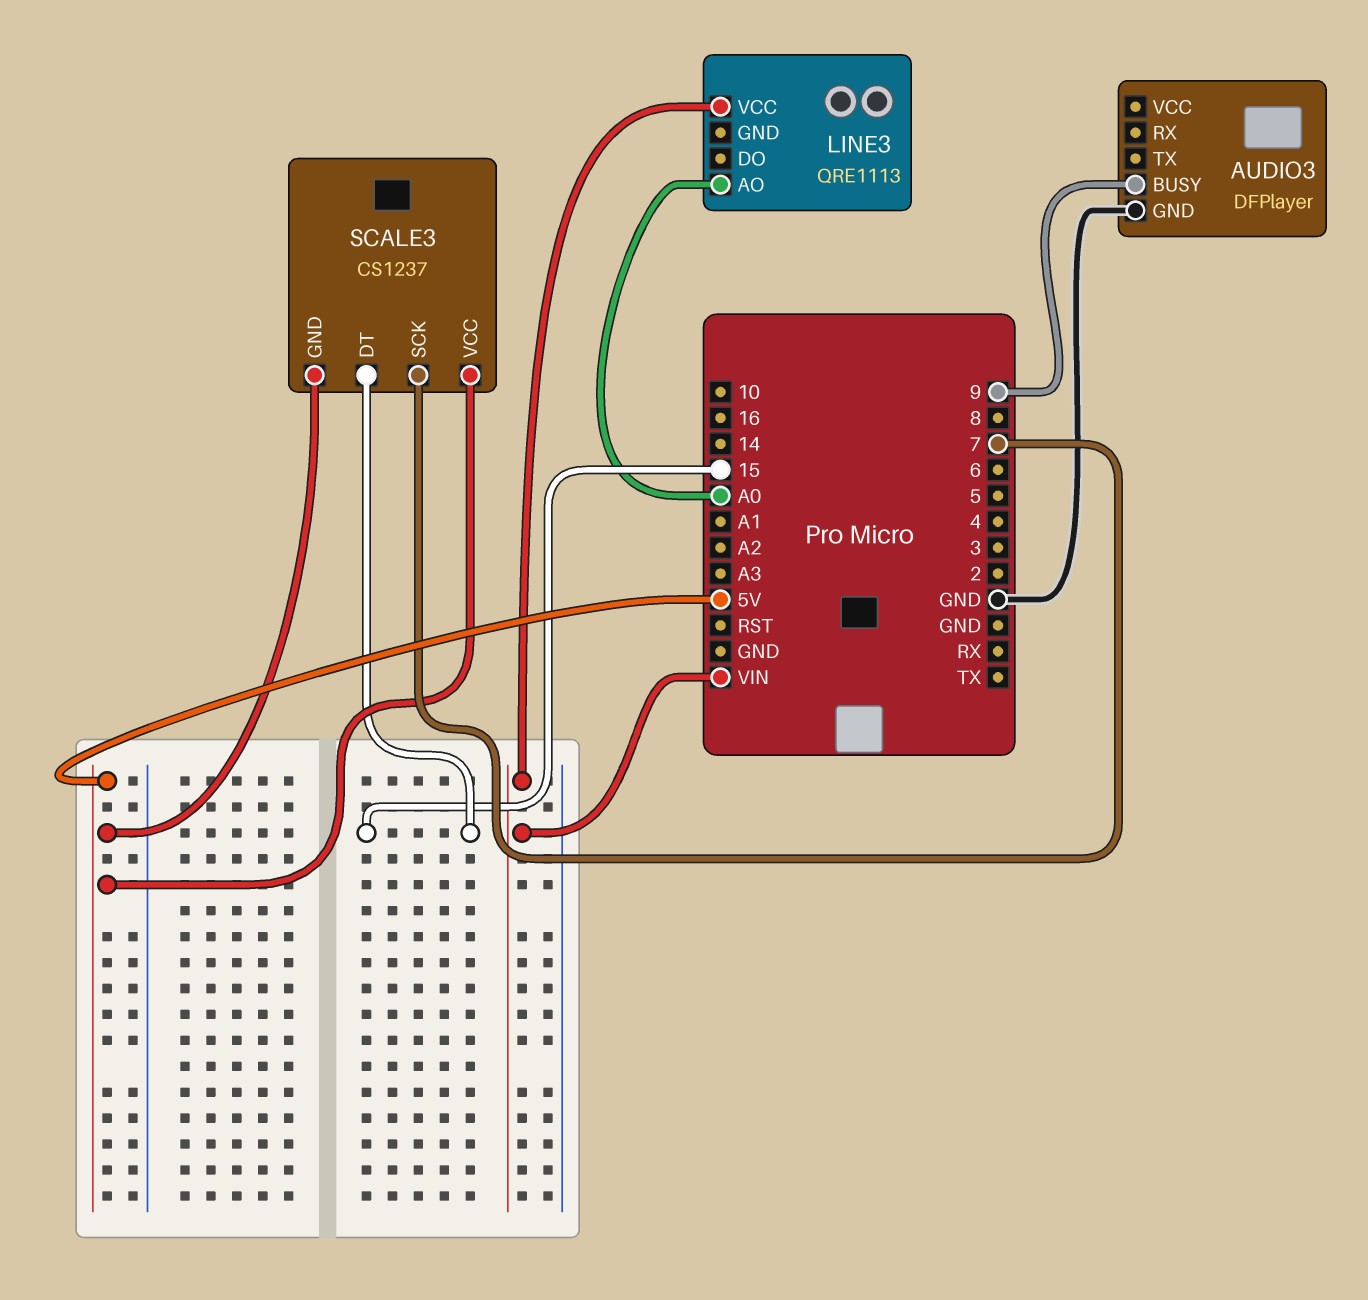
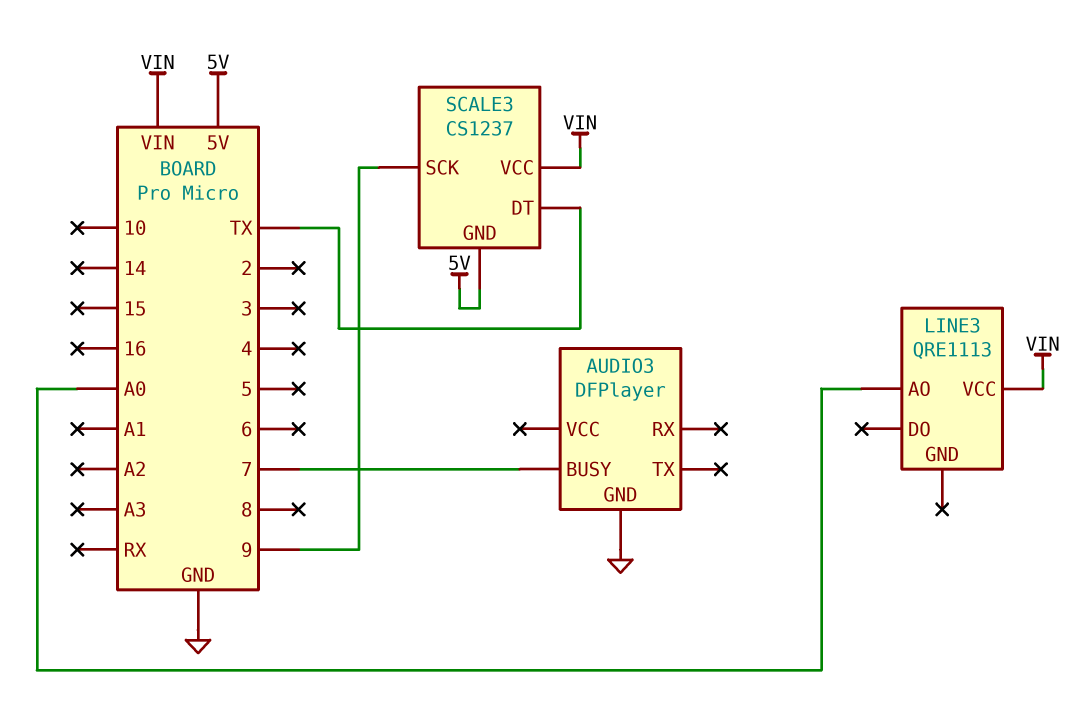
AUDIO3 pin BUSY: 9 -> 7
SCALE3 pin DT: 15 -> TX
SCALE3 pin SCK: 7 -> 9
SCALE3 pin VCC: 5V -> VIN

